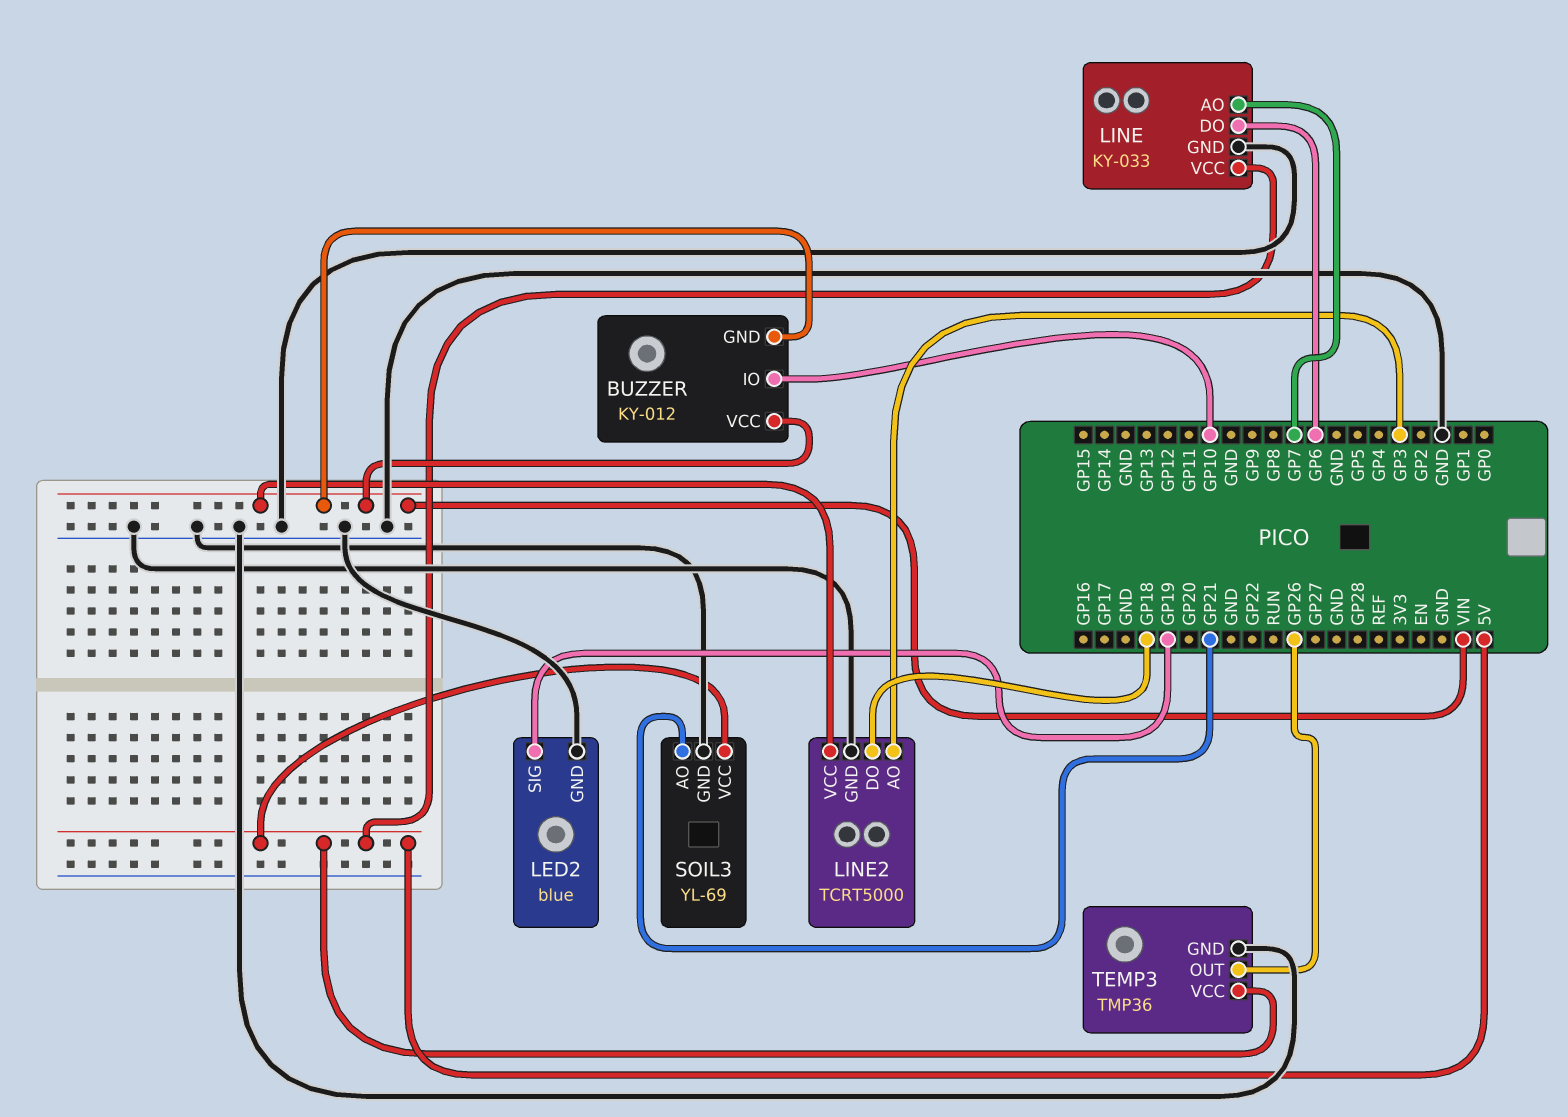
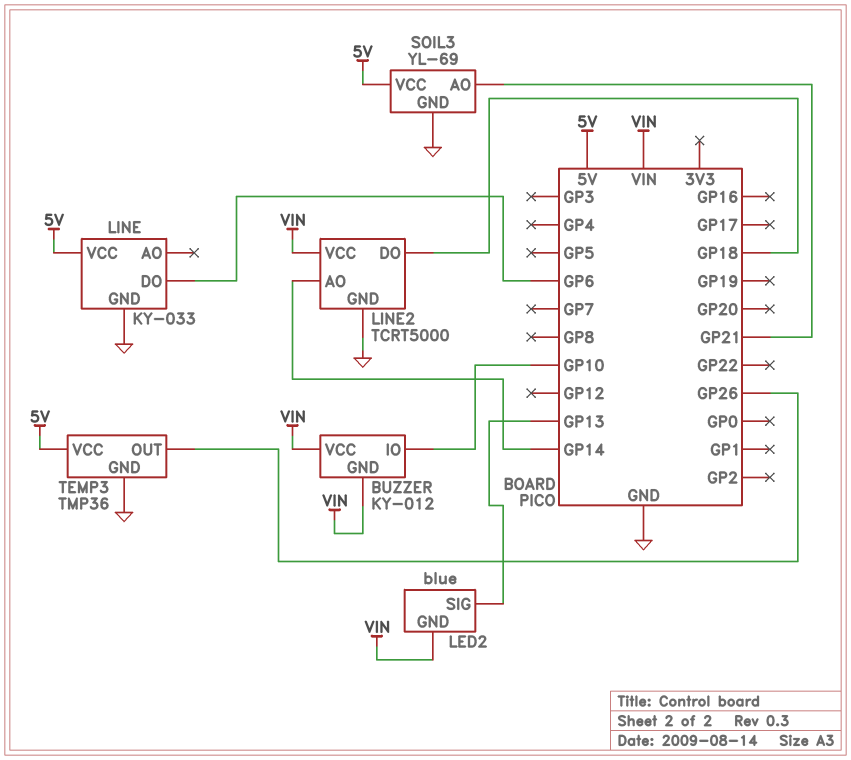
LED2 pin GND: GND -> VIN
LED2 pin SIG: GP19 -> GP13
LINE pin AO: GP7 -> none
LINE2 pin AO: GP3 -> GP14

